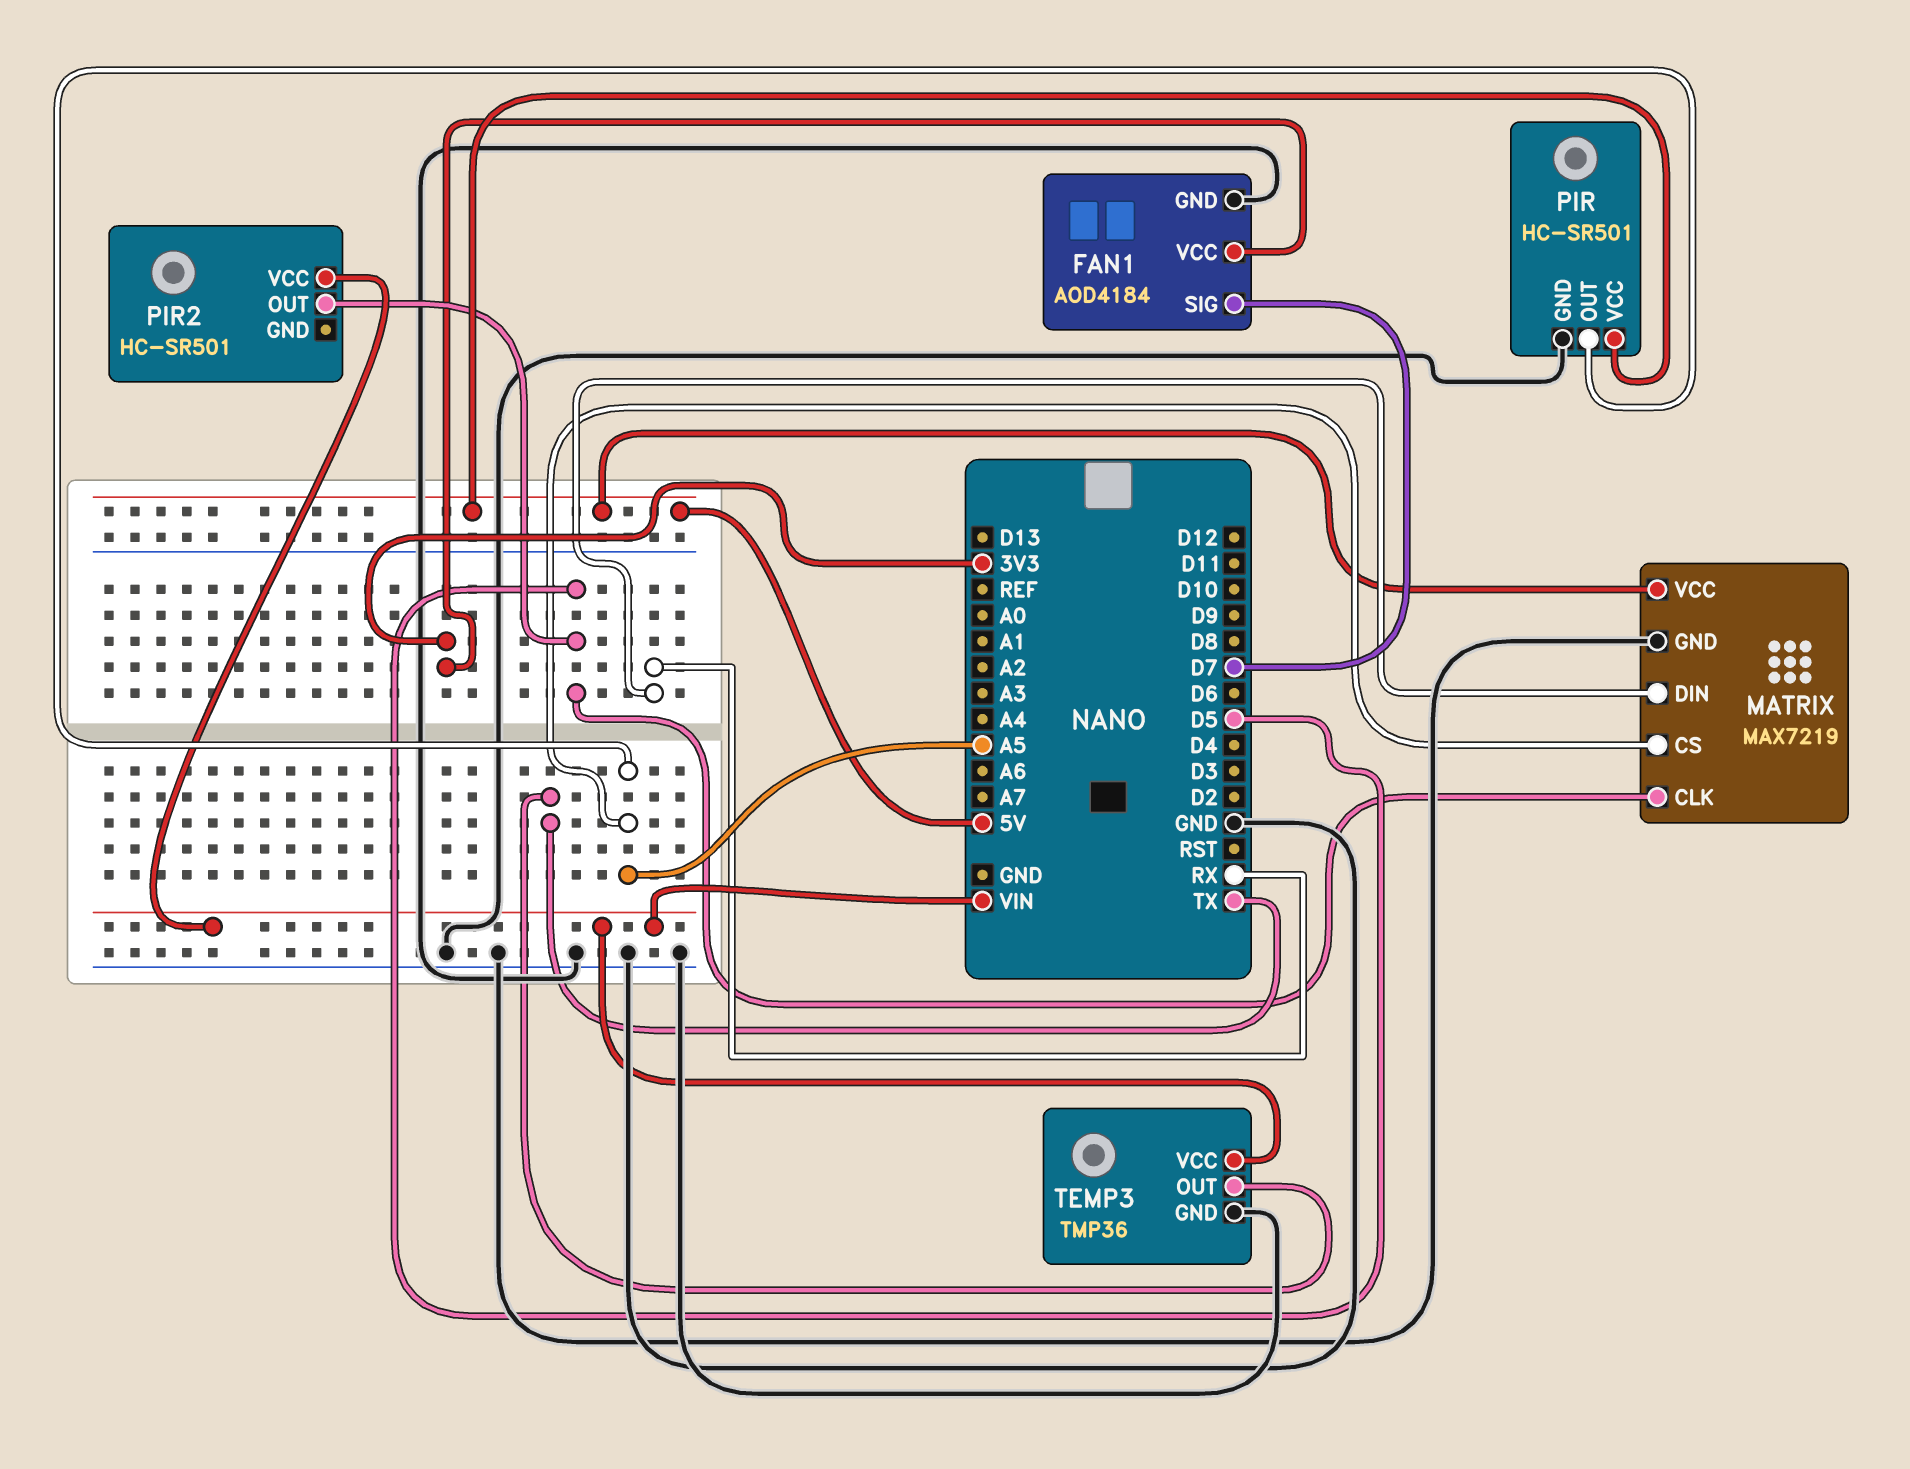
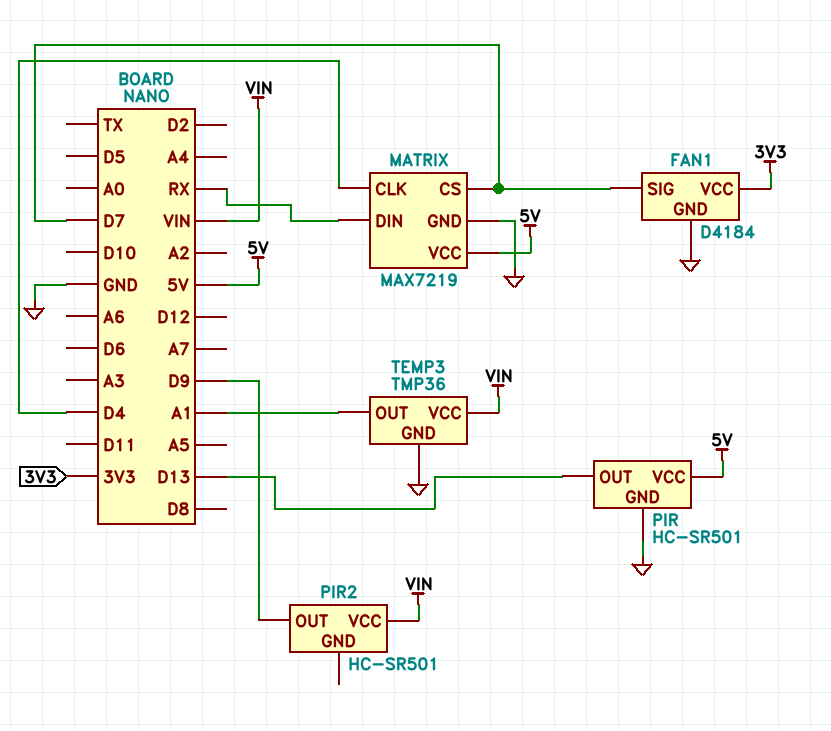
FAN1: AOD4184 -> D4184
MATRIX pin CLK: D5 -> D4
MATRIX pin CS: A5 -> D7
PIR pin OUT: A5 -> D13
PIR2 pin OUT: D5 -> D9
TEMP3 pin OUT: TX -> A1

